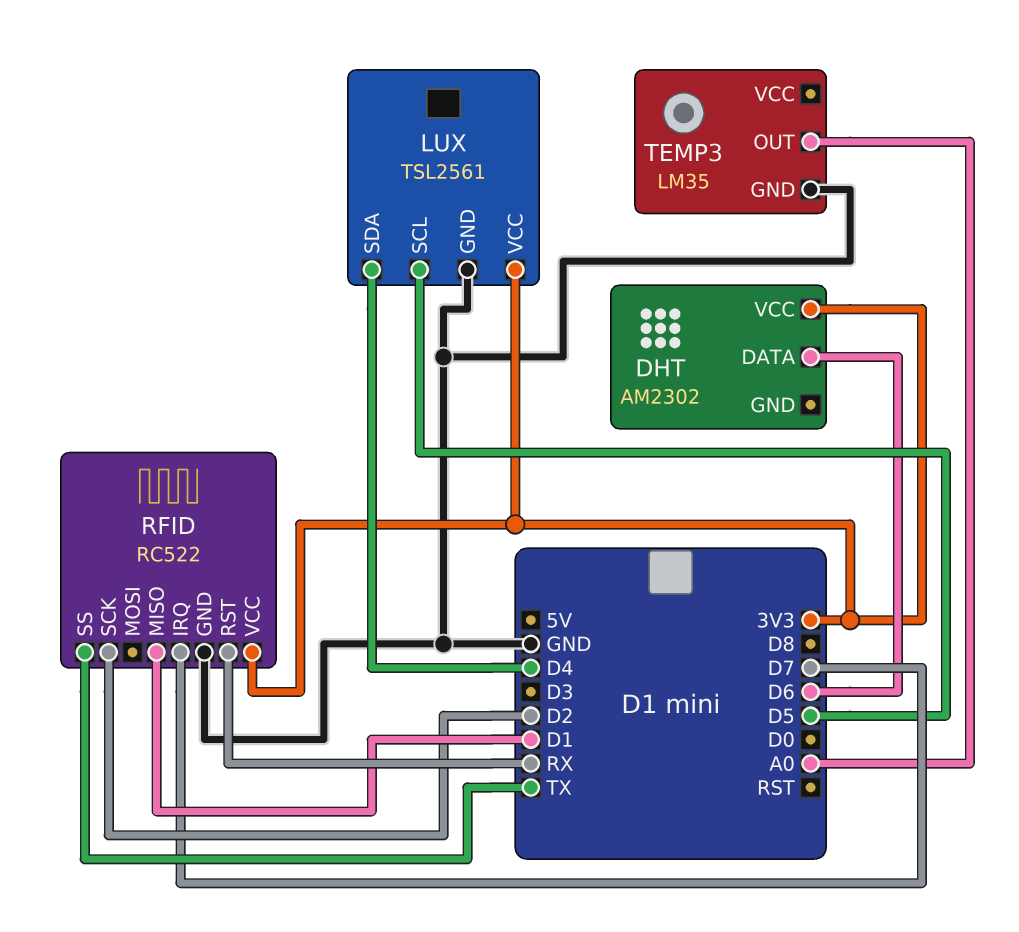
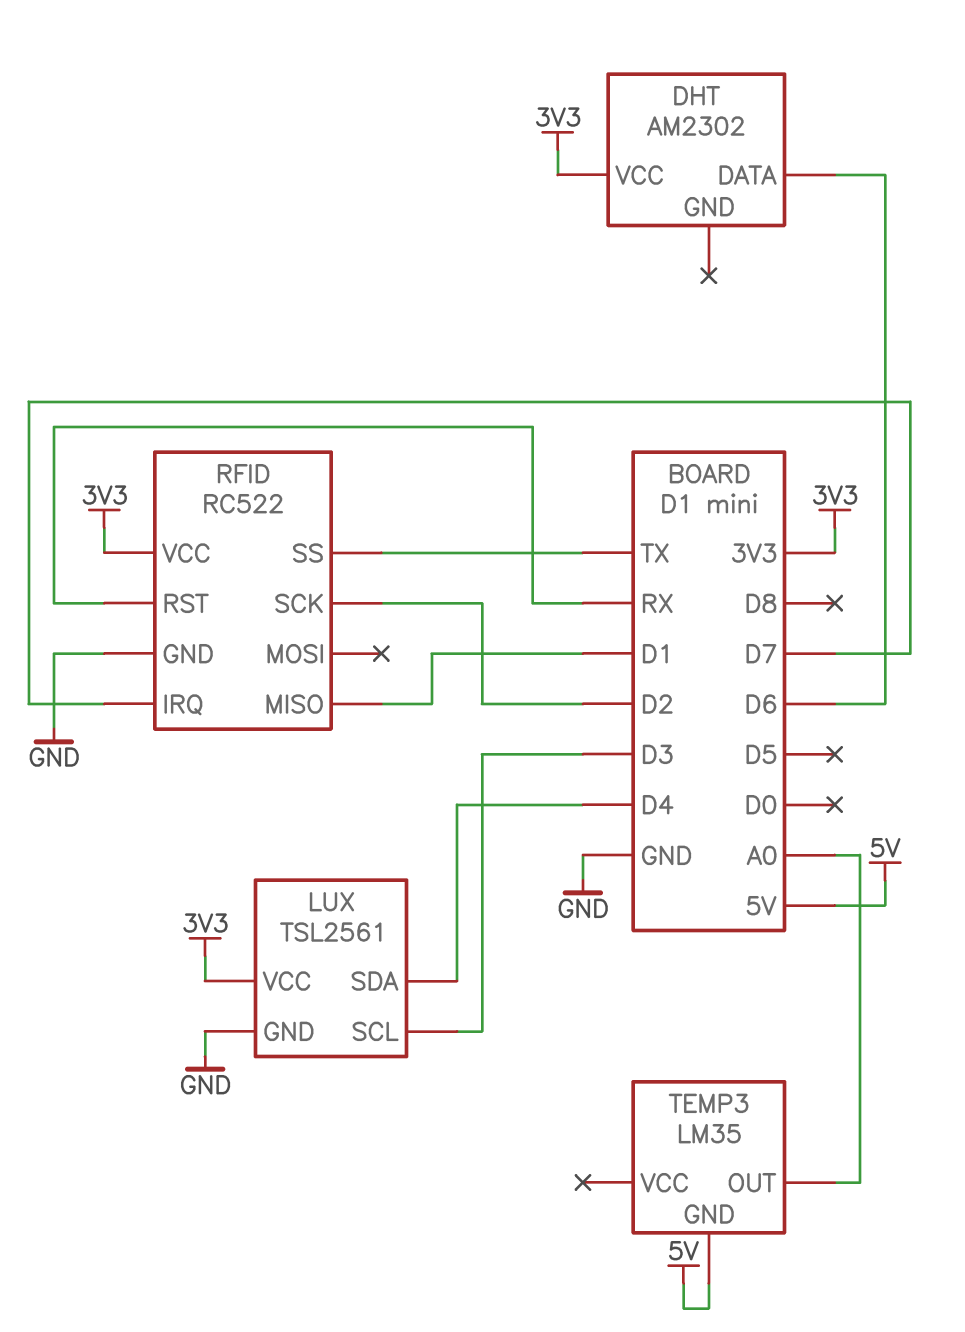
LUX pin SCL: D5 -> D3
TEMP3 pin GND: GND -> 5V

